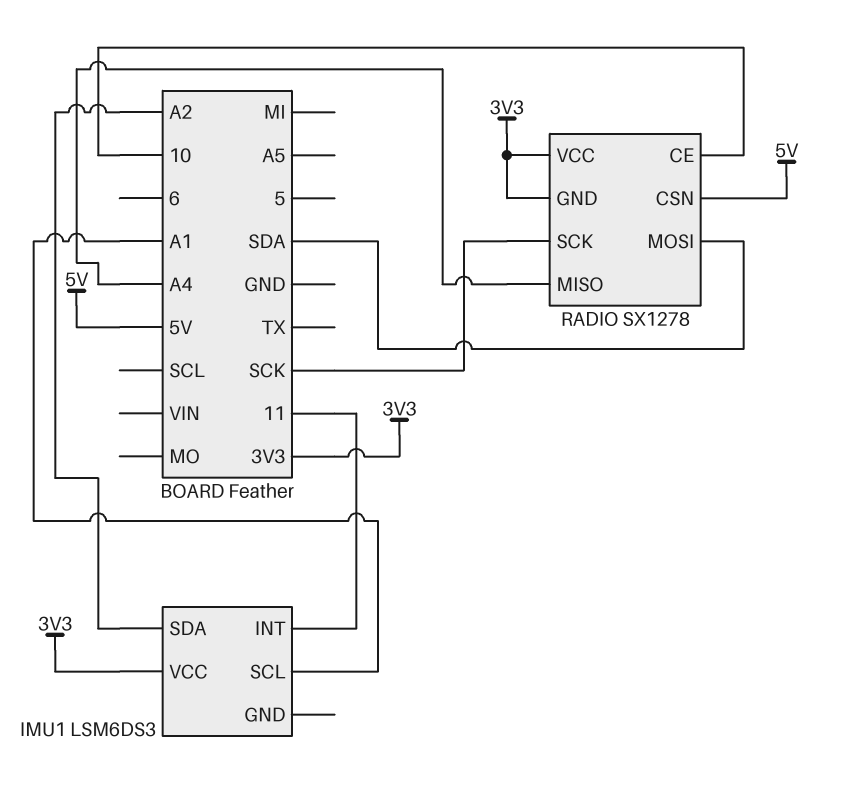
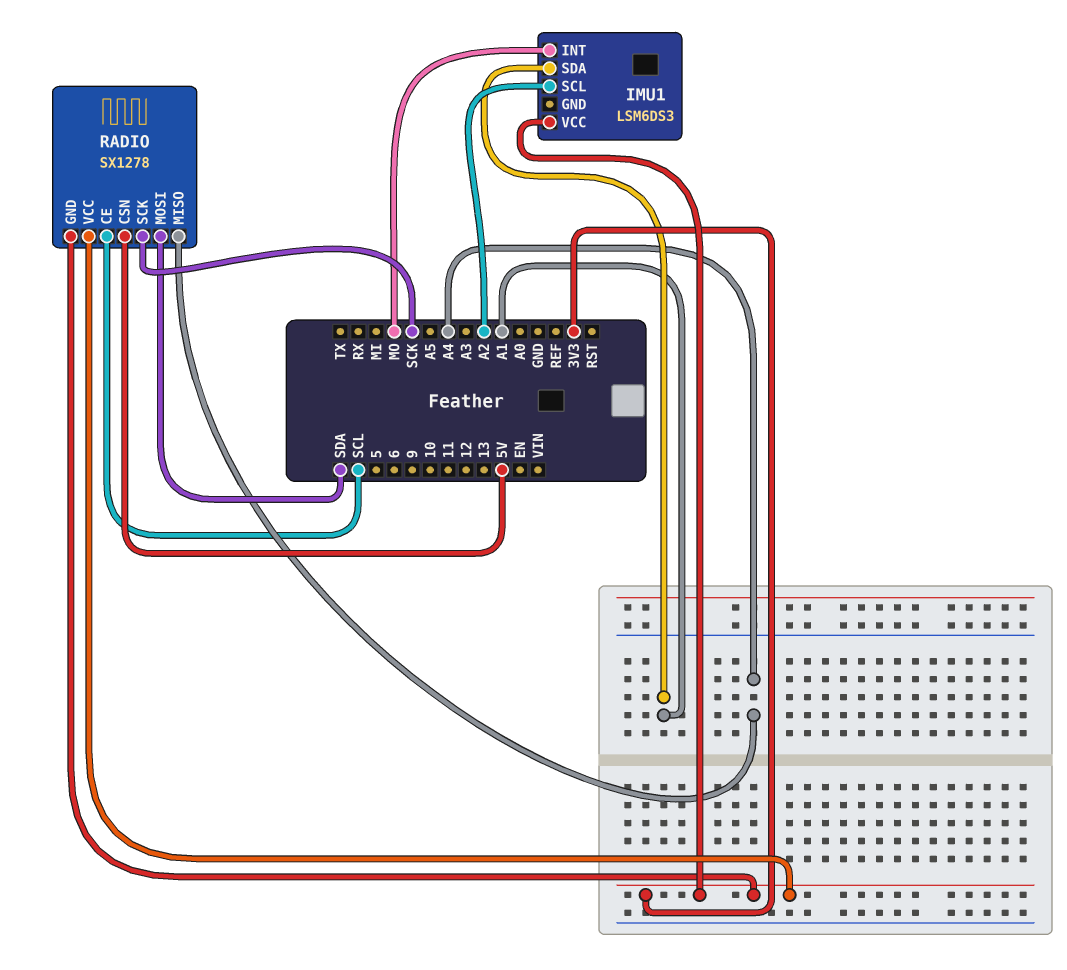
IMU1 pin INT: 11 -> MO
IMU1 pin SCL: A1 -> A2
IMU1 pin SDA: A2 -> A1
RADIO pin CE: 10 -> SCL

